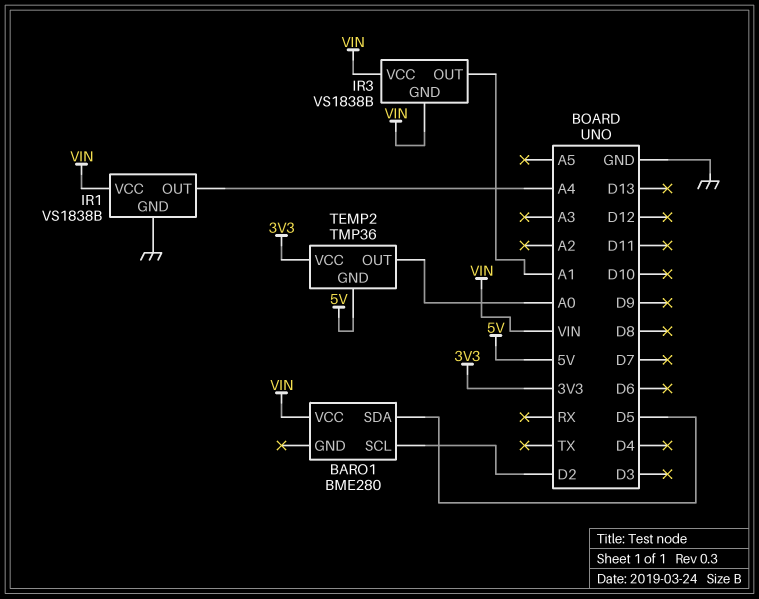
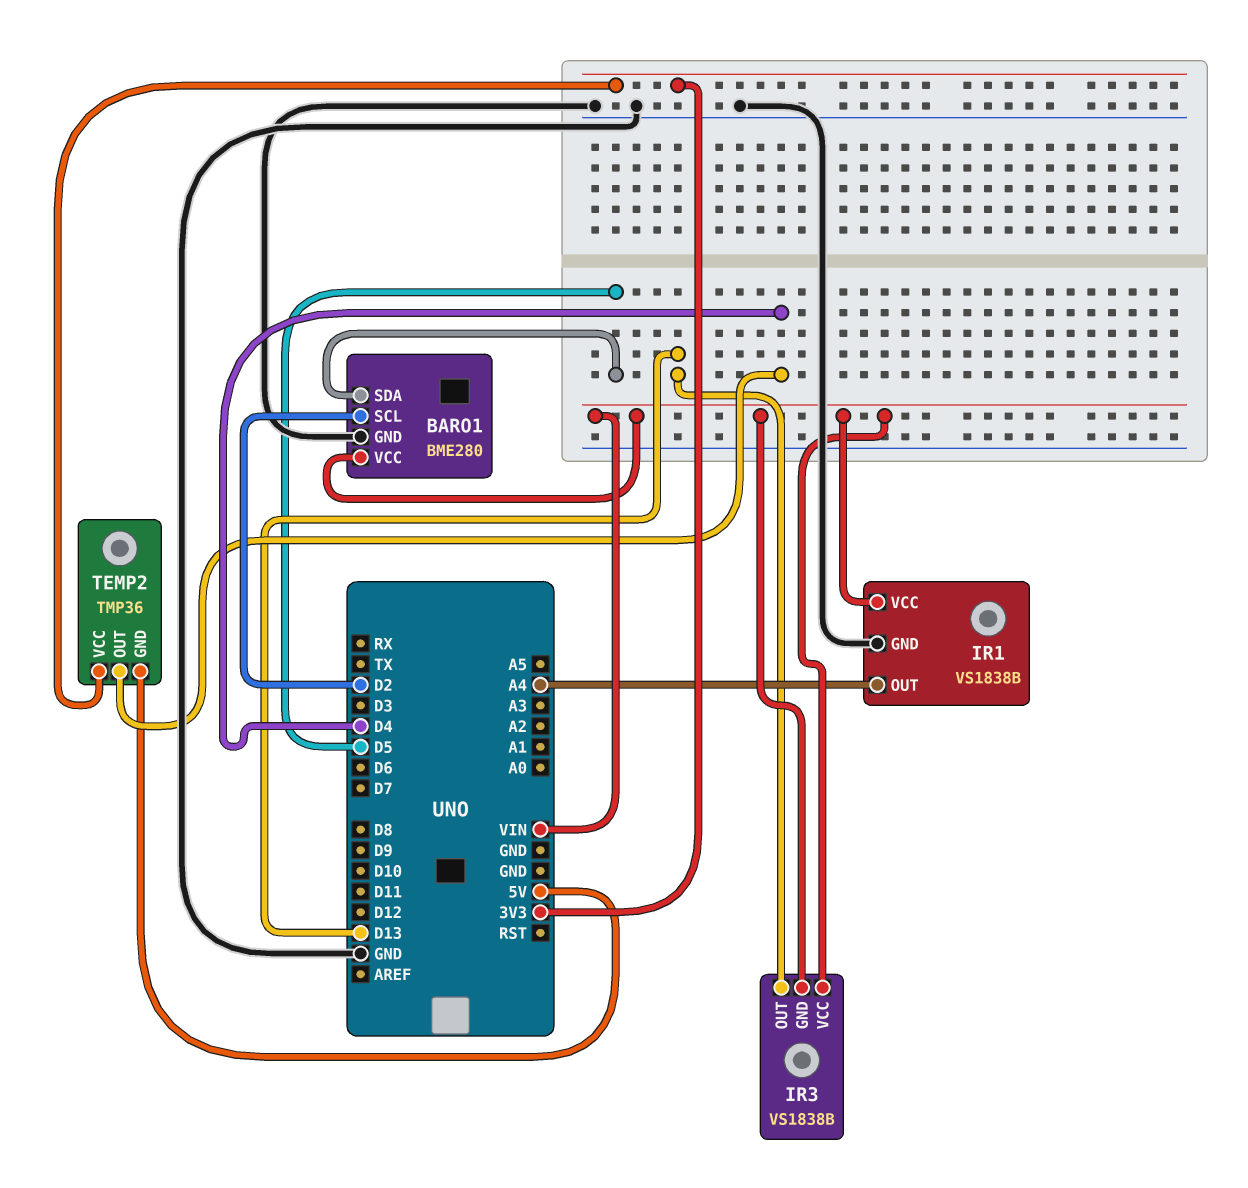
BARO1 pin GND: none -> GND
IR3 pin OUT: A1 -> D13
TEMP2 pin OUT: A0 -> D4

